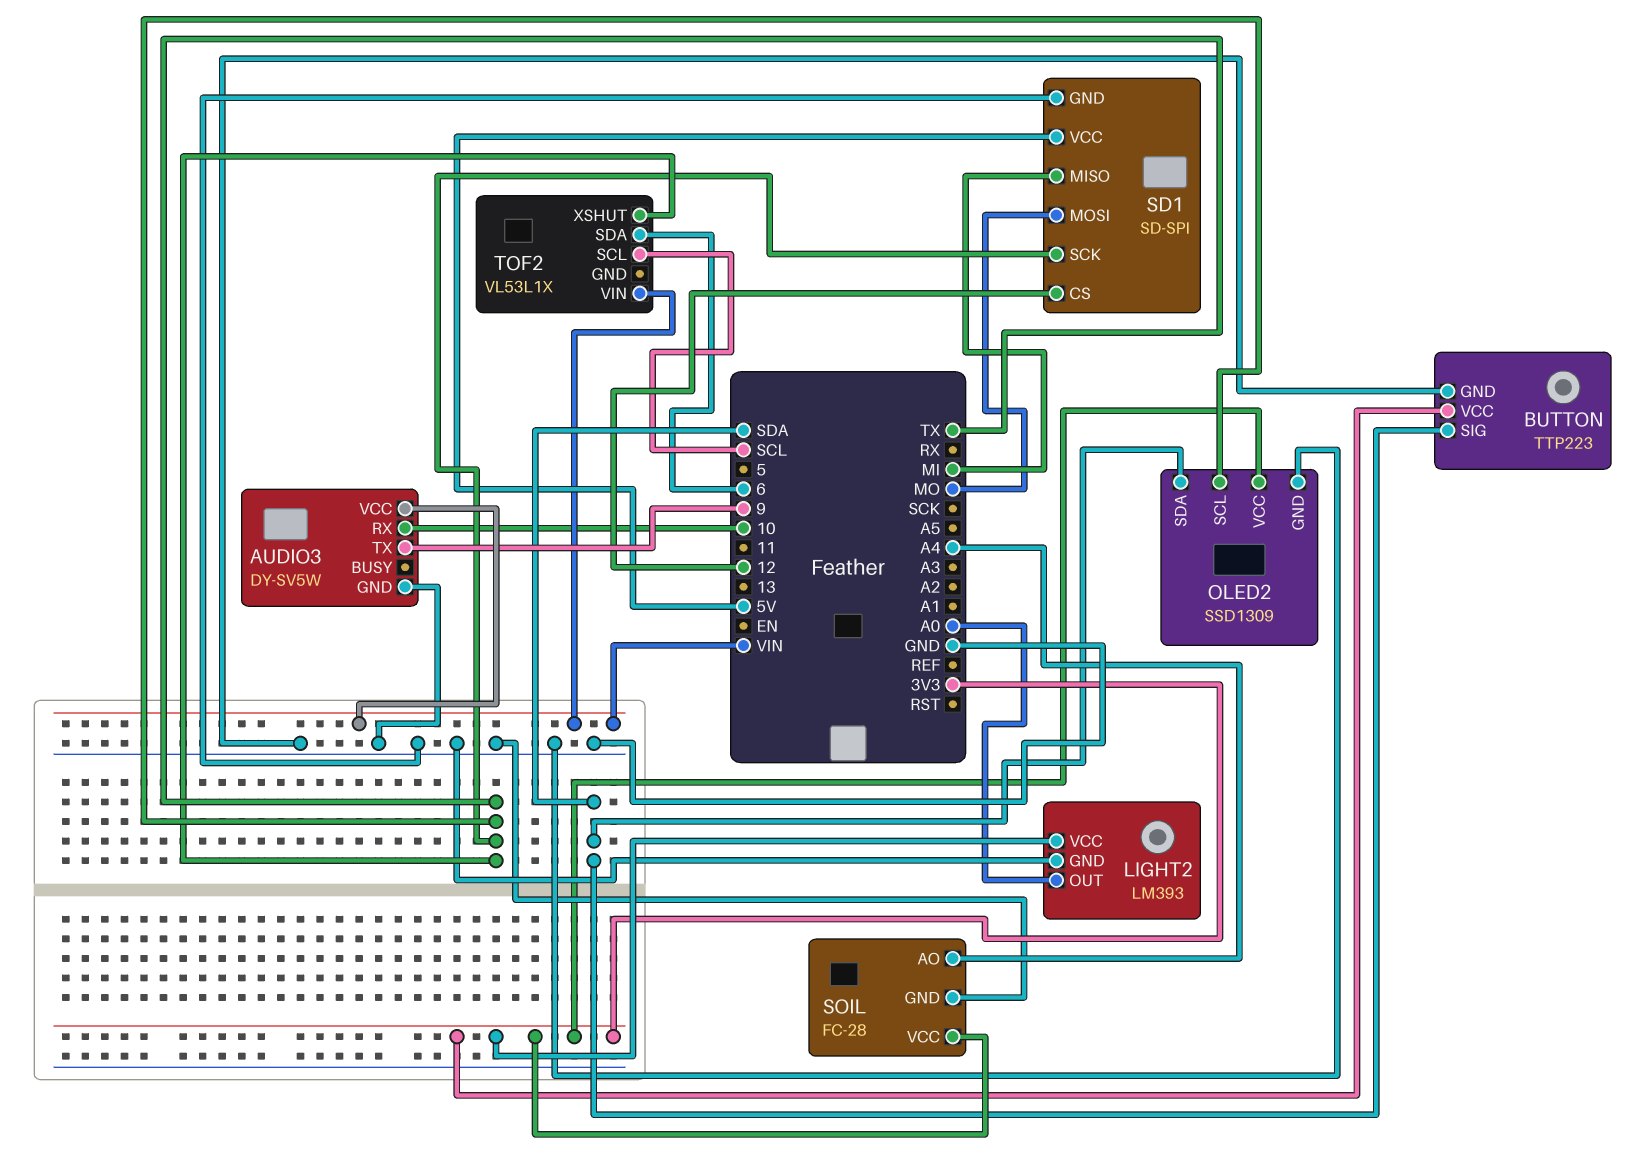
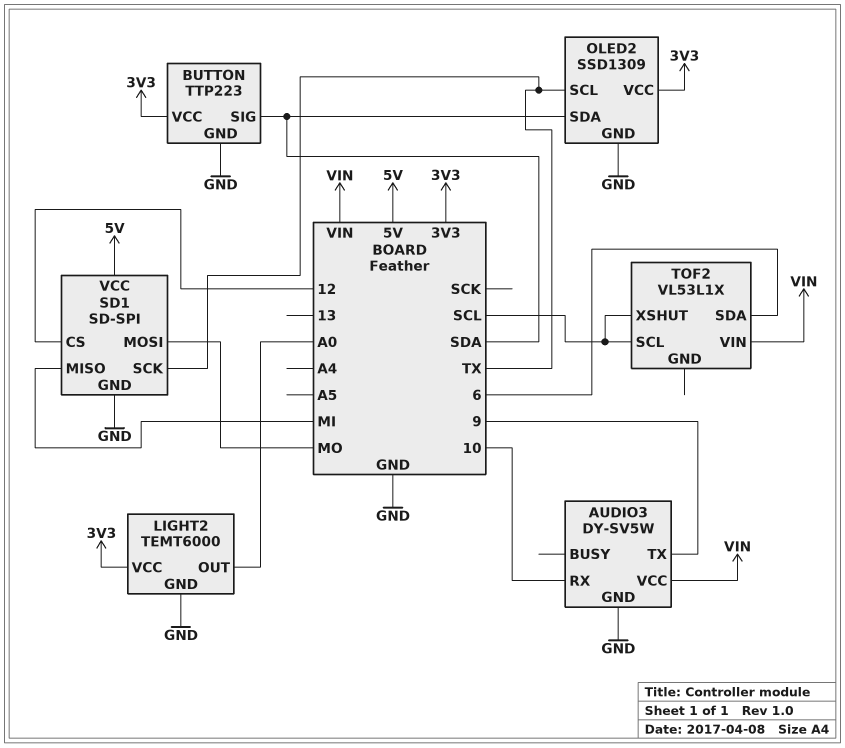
LIGHT2: LM393 -> TEMT6000
SOIL: FC-28 -> none
SOIL pin AO: A4 -> none
SOIL pin GND: GND -> none
SOIL pin VCC: 3V3 -> none
TOF2 pin XSHUT: TX -> SCL

